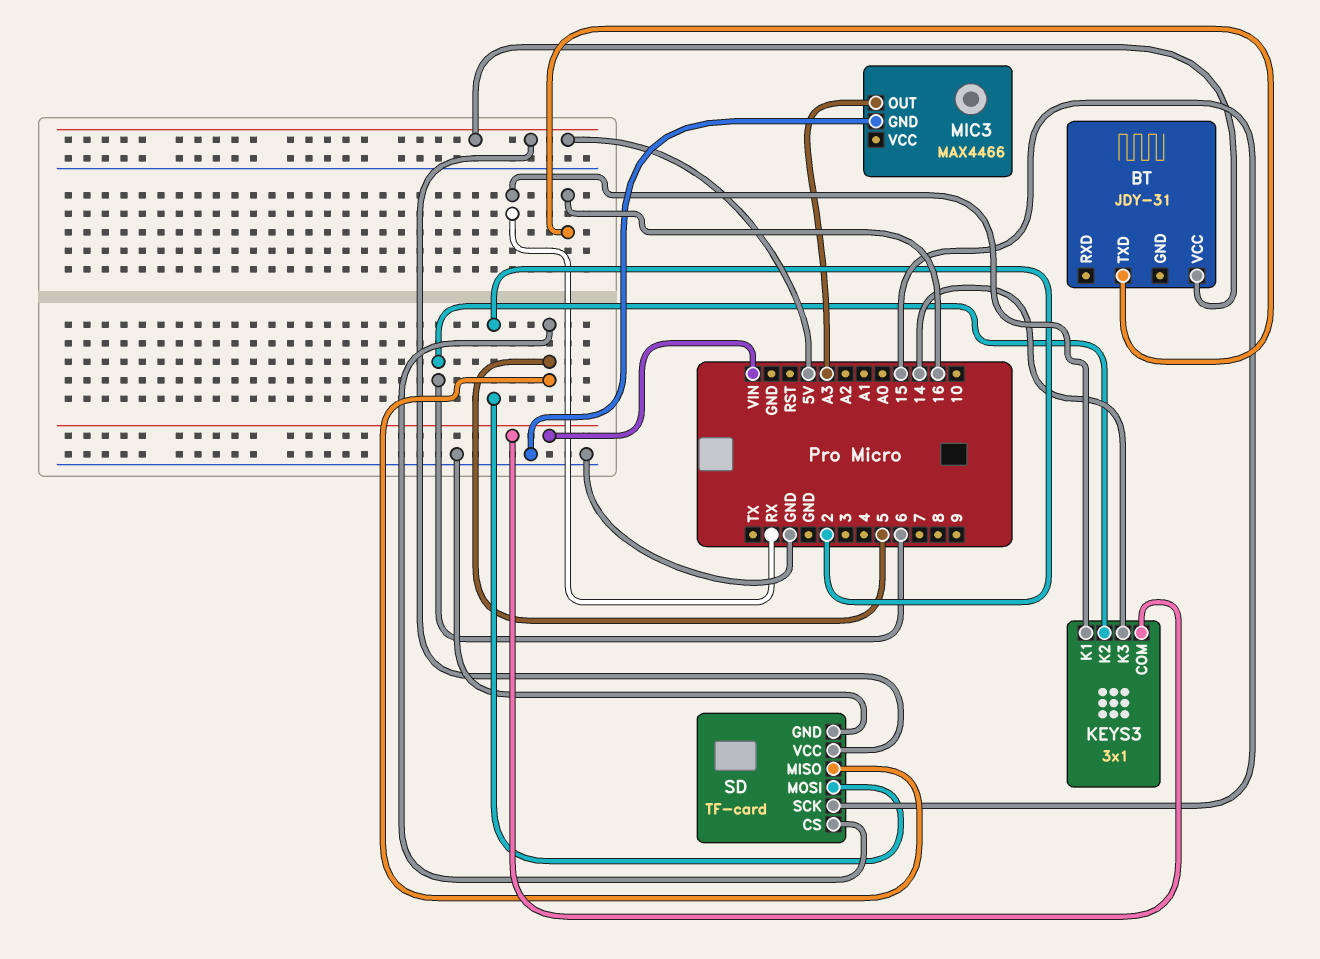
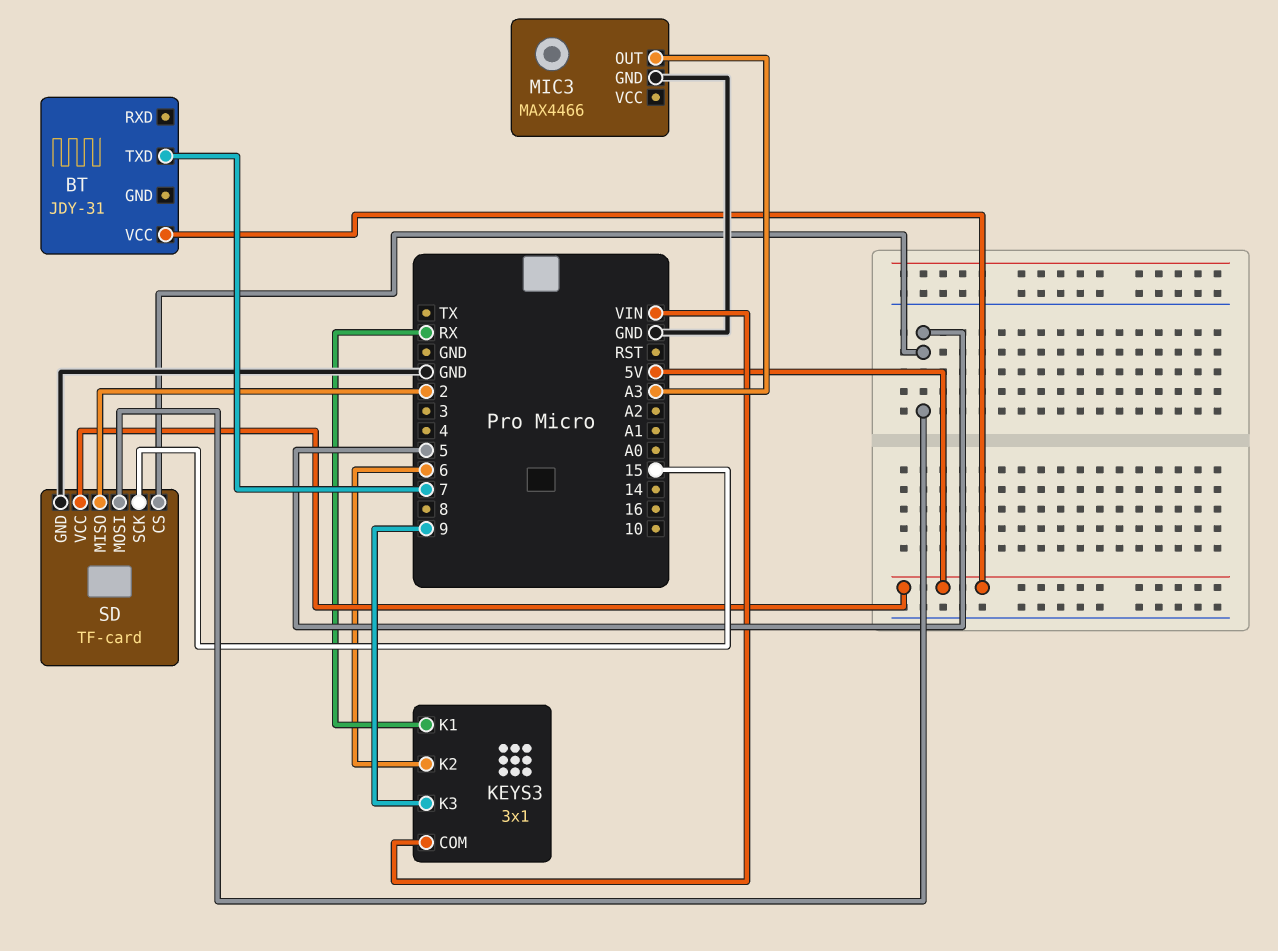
BT pin TXD: 16 -> 7
KEYS3 pin K3: 14 -> 9
SD pin MISO: 5 -> 2
SD pin MOSI: 2 -> 5

